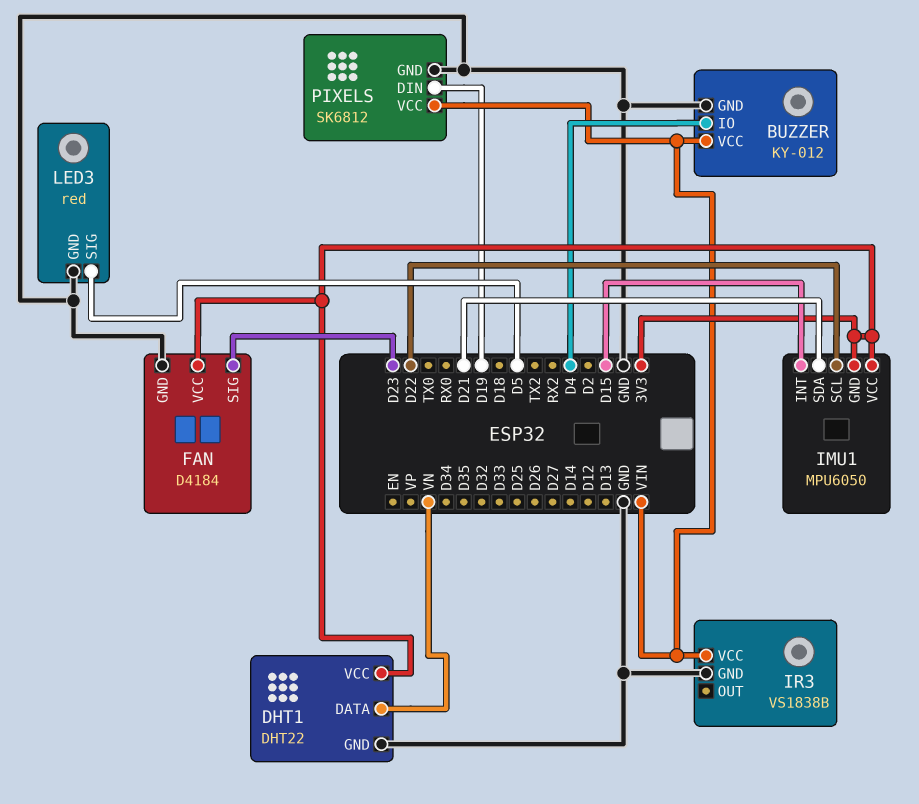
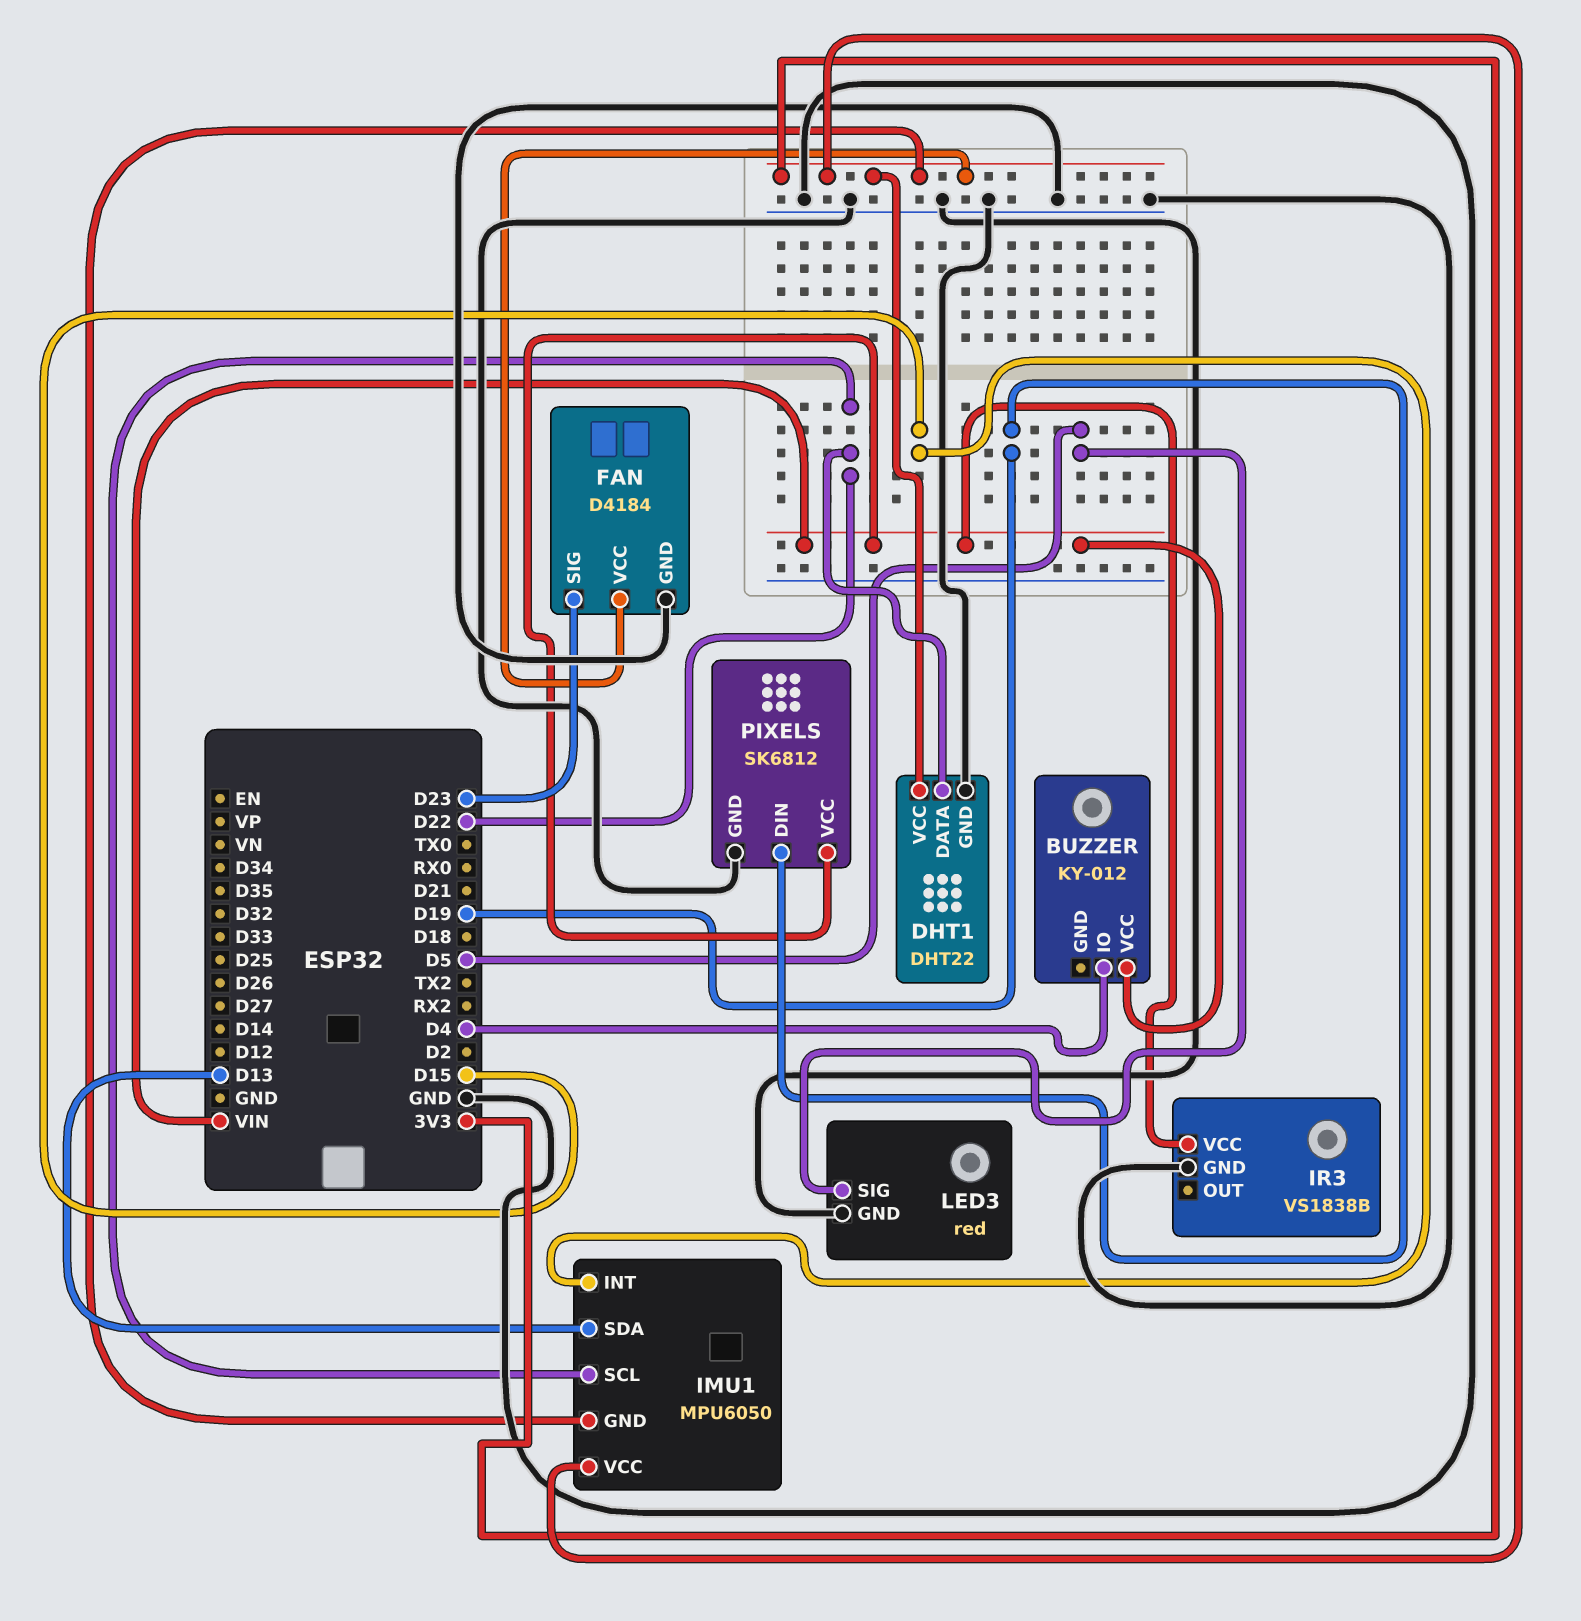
BUZZER pin GND: GND -> none
DHT1 pin DATA: VN -> D22
IMU1 pin SDA: D21 -> D13

